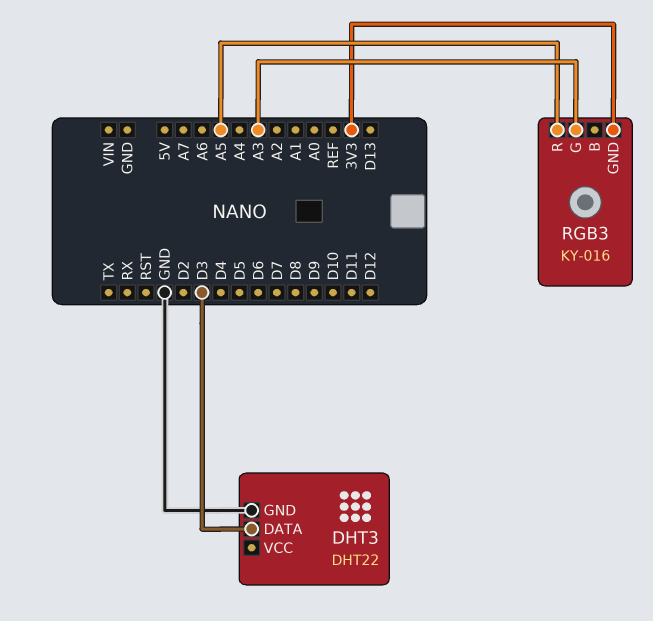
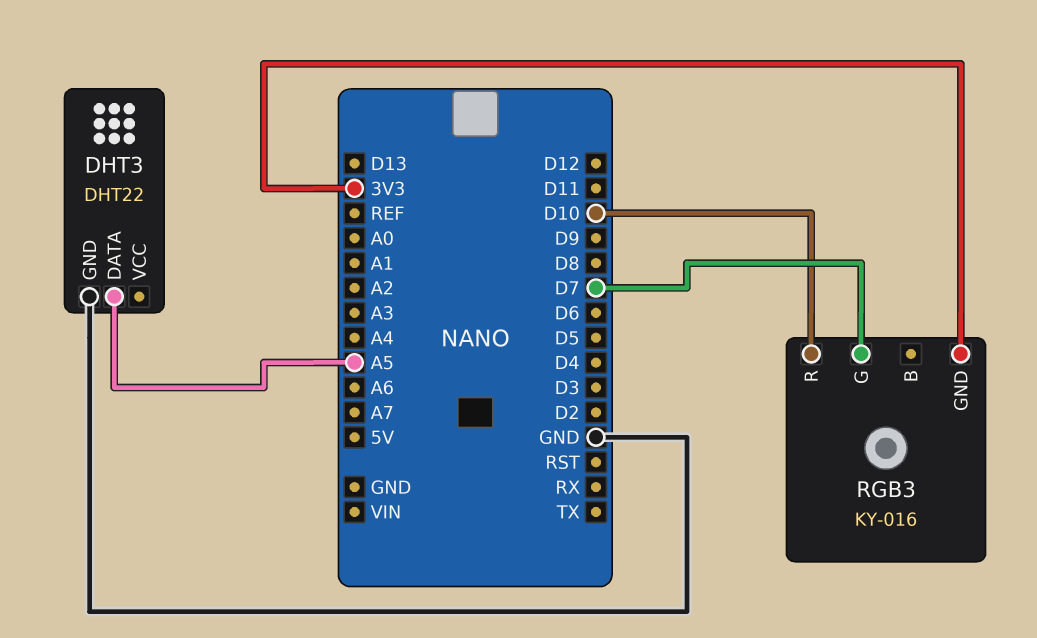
DHT3 pin DATA: D3 -> A5
RGB3 pin G: A3 -> D7
RGB3 pin R: A5 -> D10

